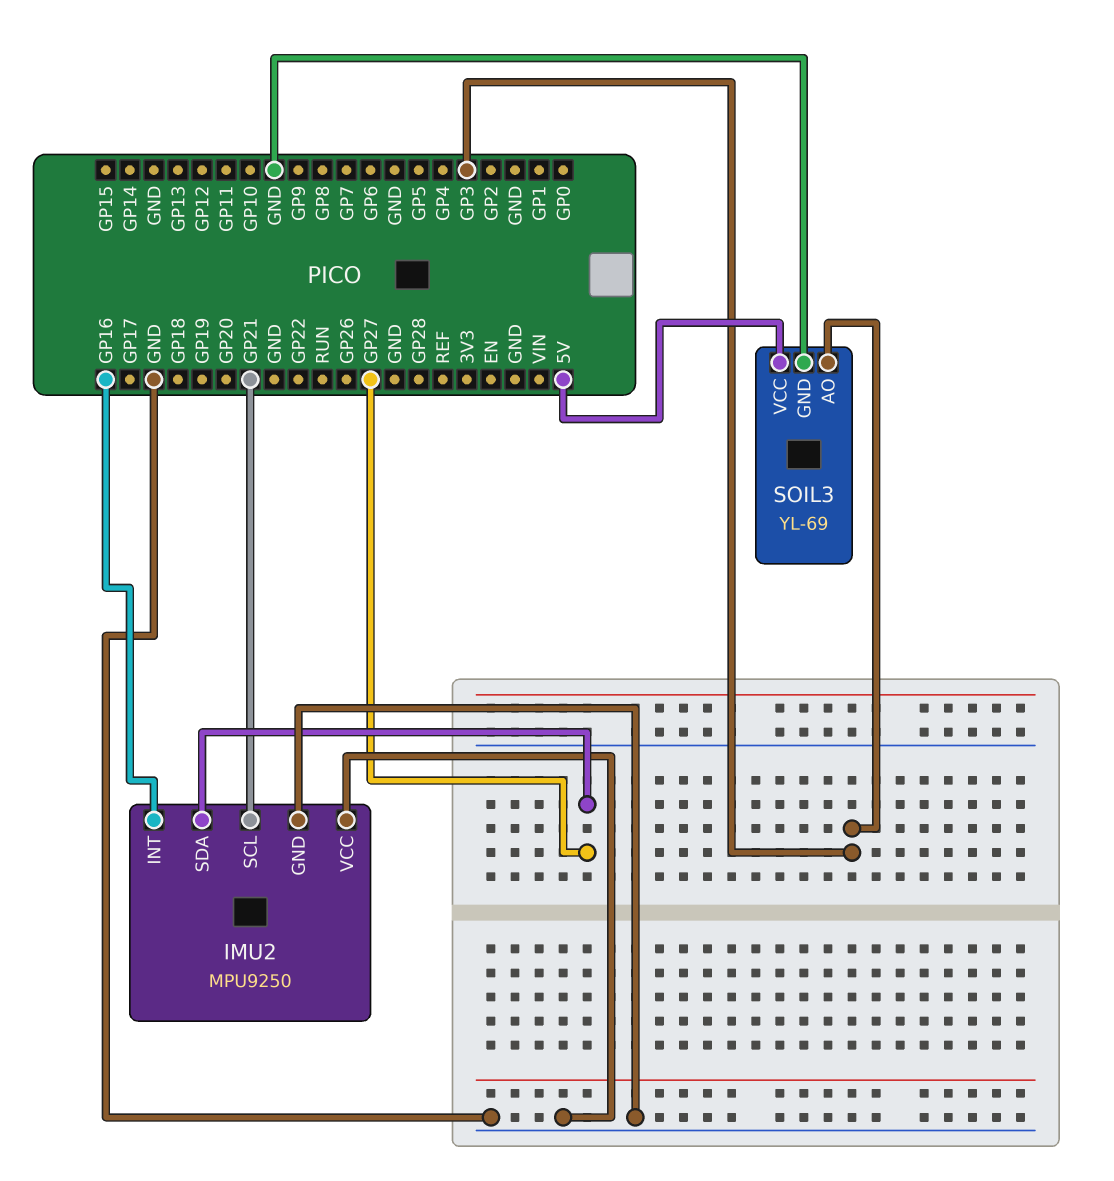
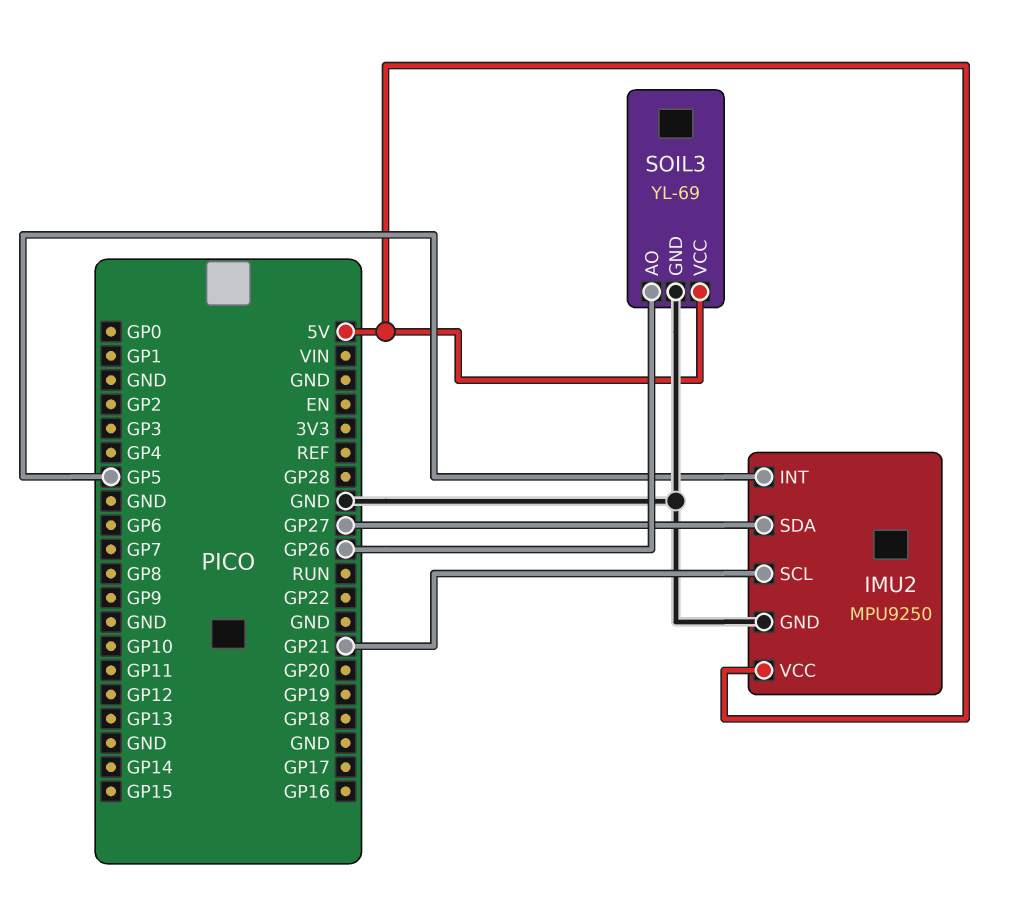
IMU2 pin INT: GP16 -> GP5
IMU2 pin VCC: GND -> 5V
SOIL3 pin AO: GP3 -> GP26

